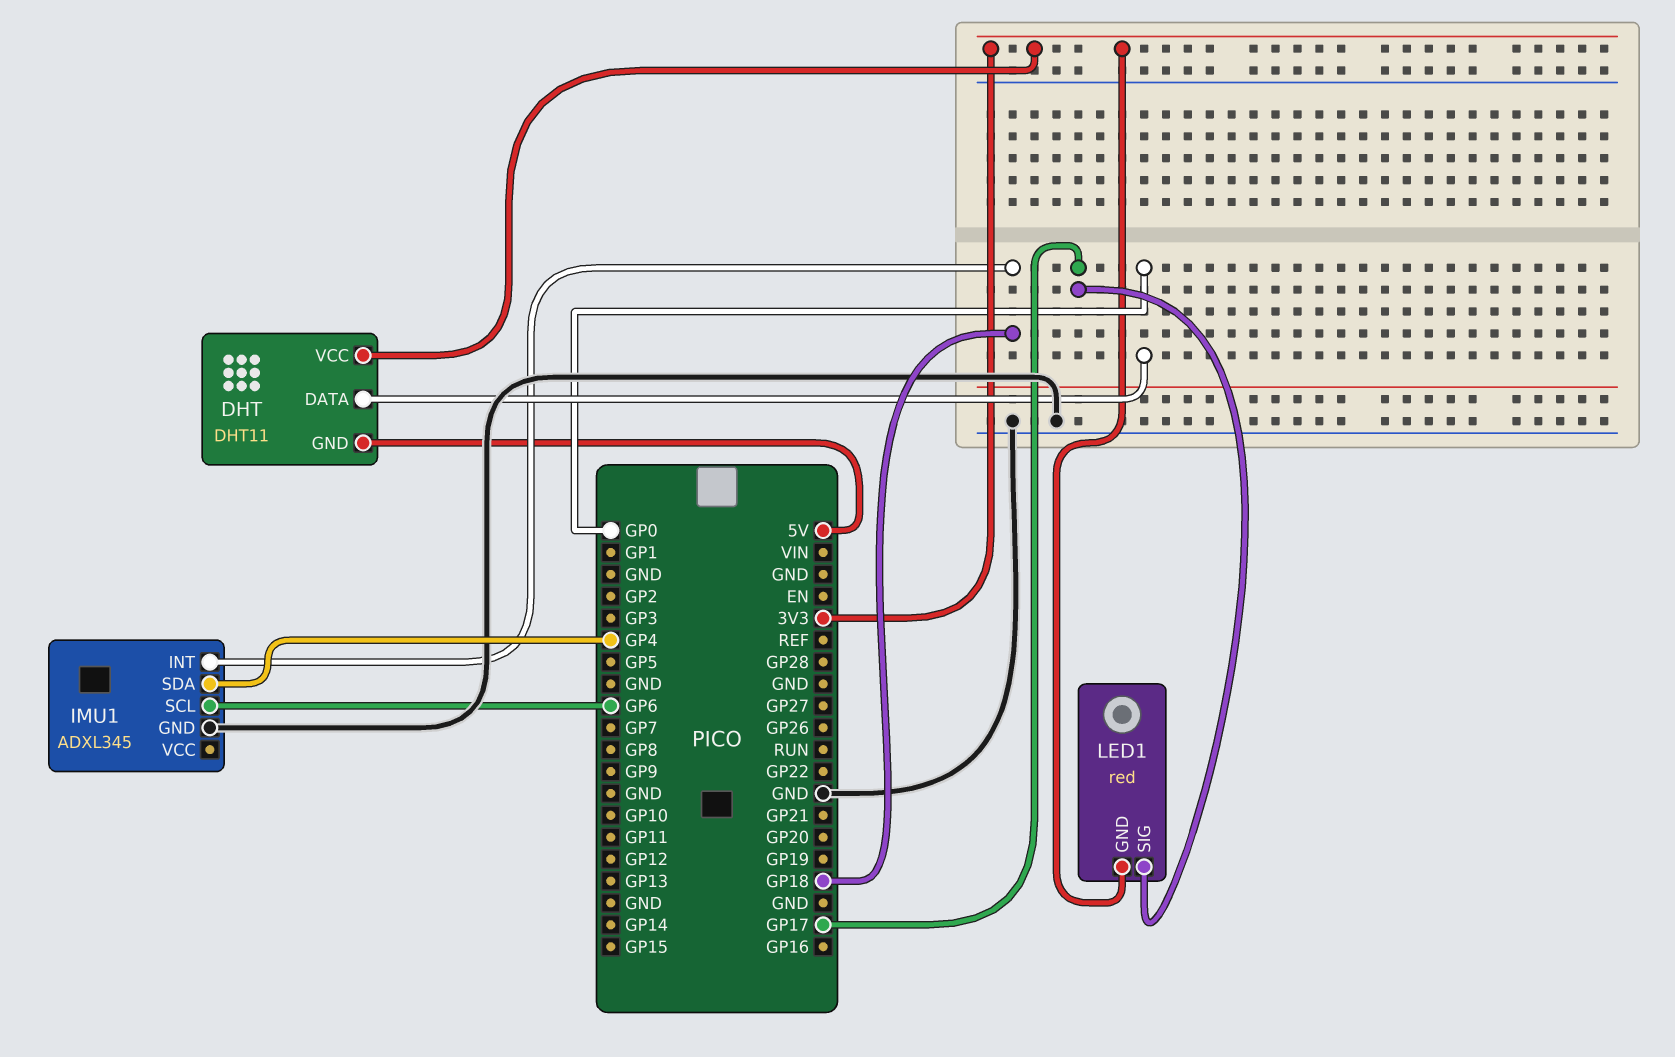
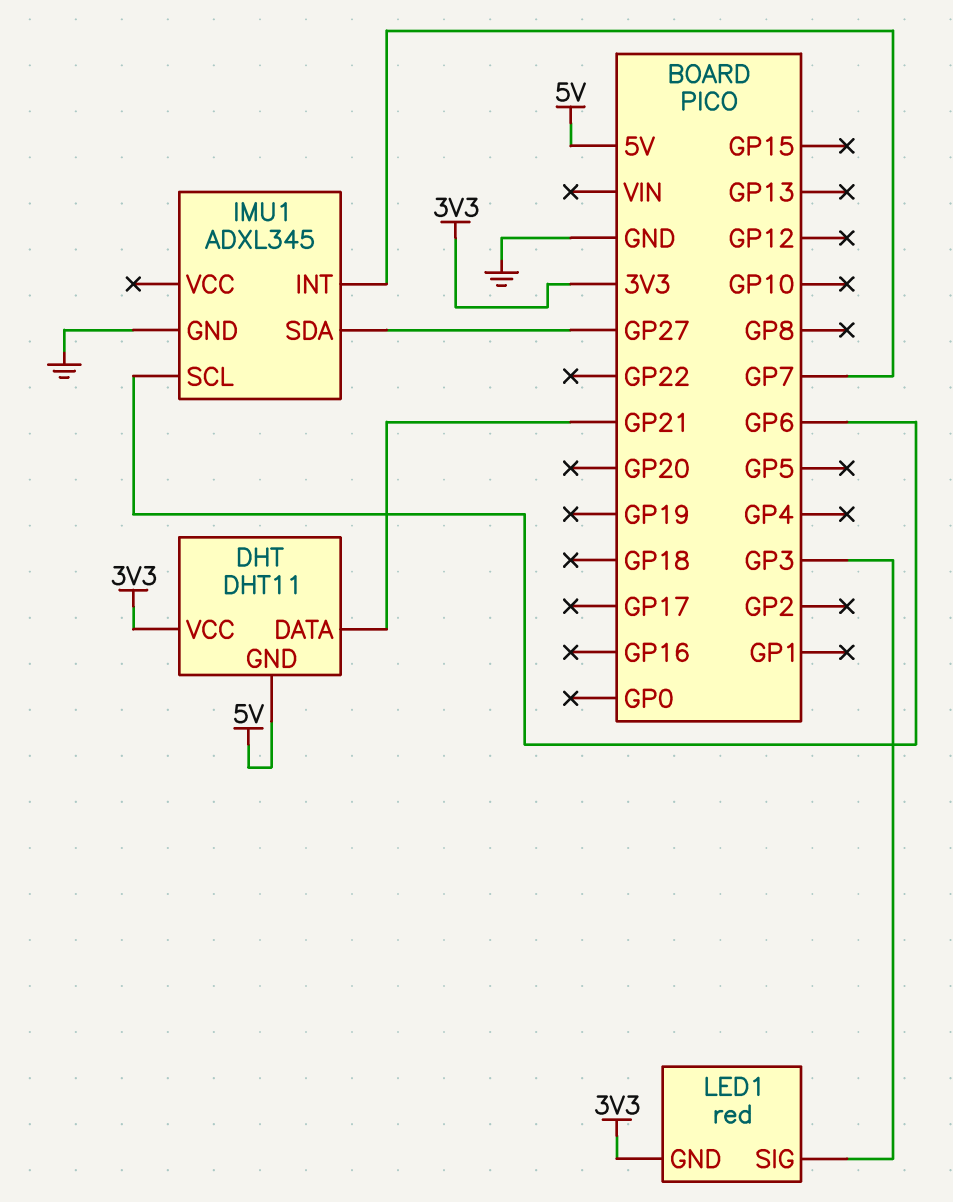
DHT pin DATA: GP0 -> GP21
IMU1 pin INT: GP18 -> GP7
IMU1 pin SDA: GP4 -> GP27
LED1 pin SIG: GP17 -> GP3

